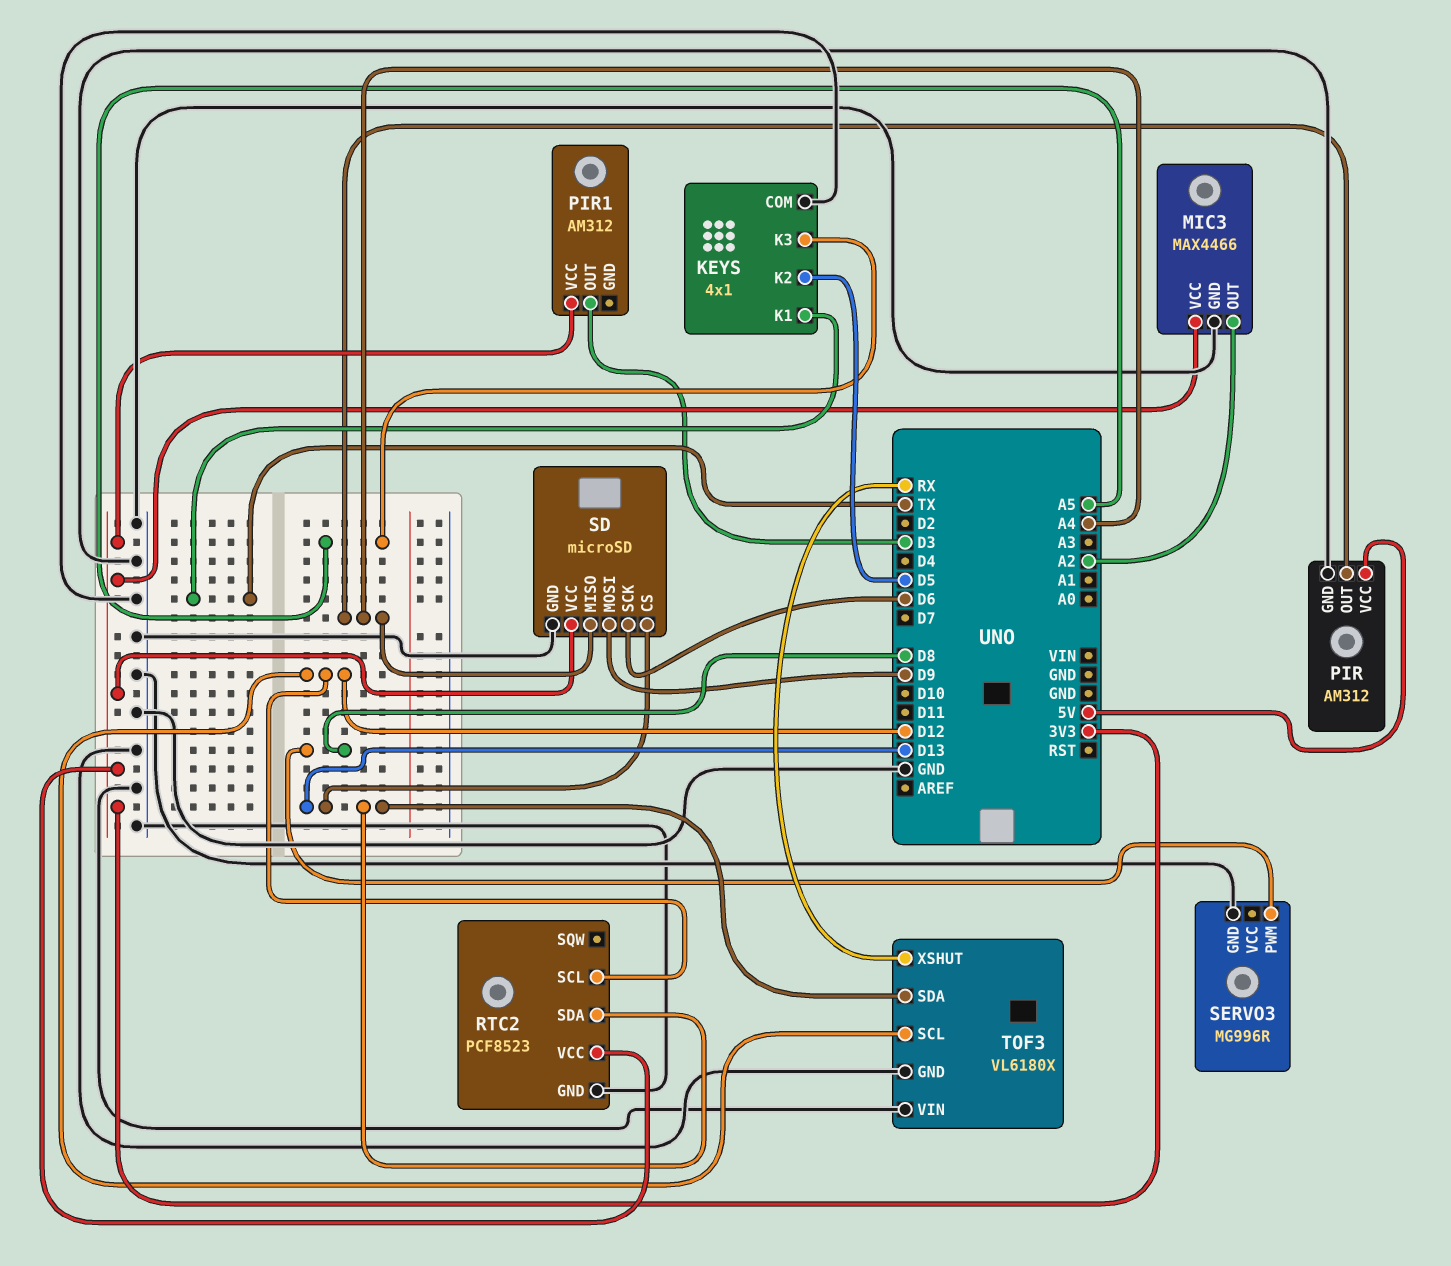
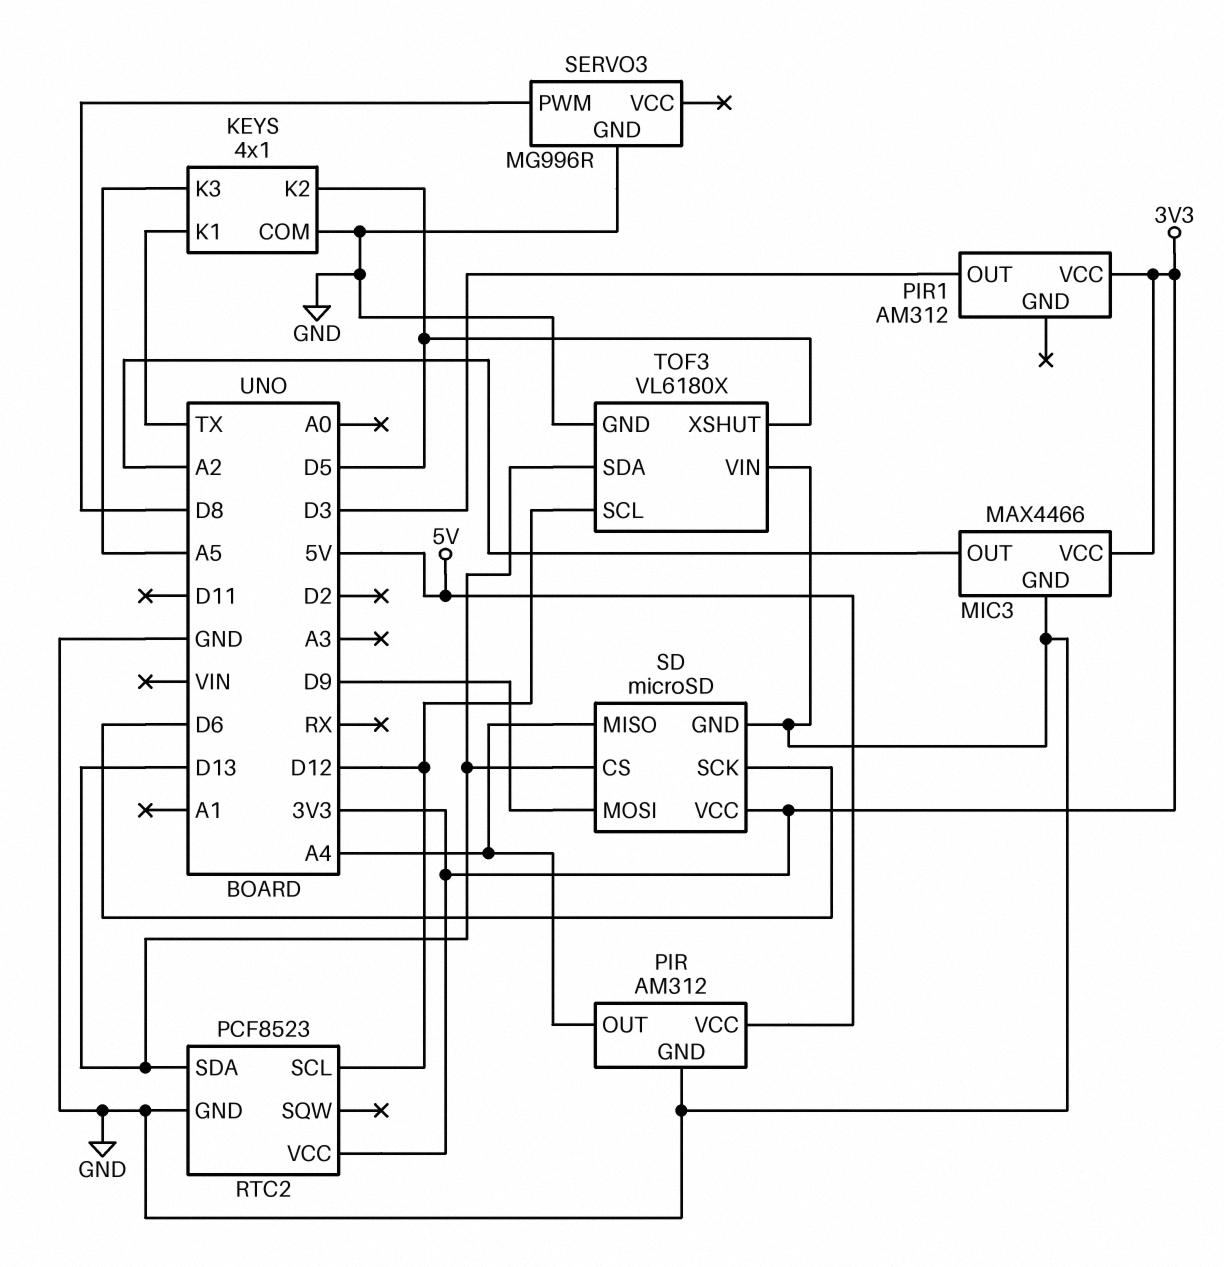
TOF3 pin XSHUT: RX -> D5

